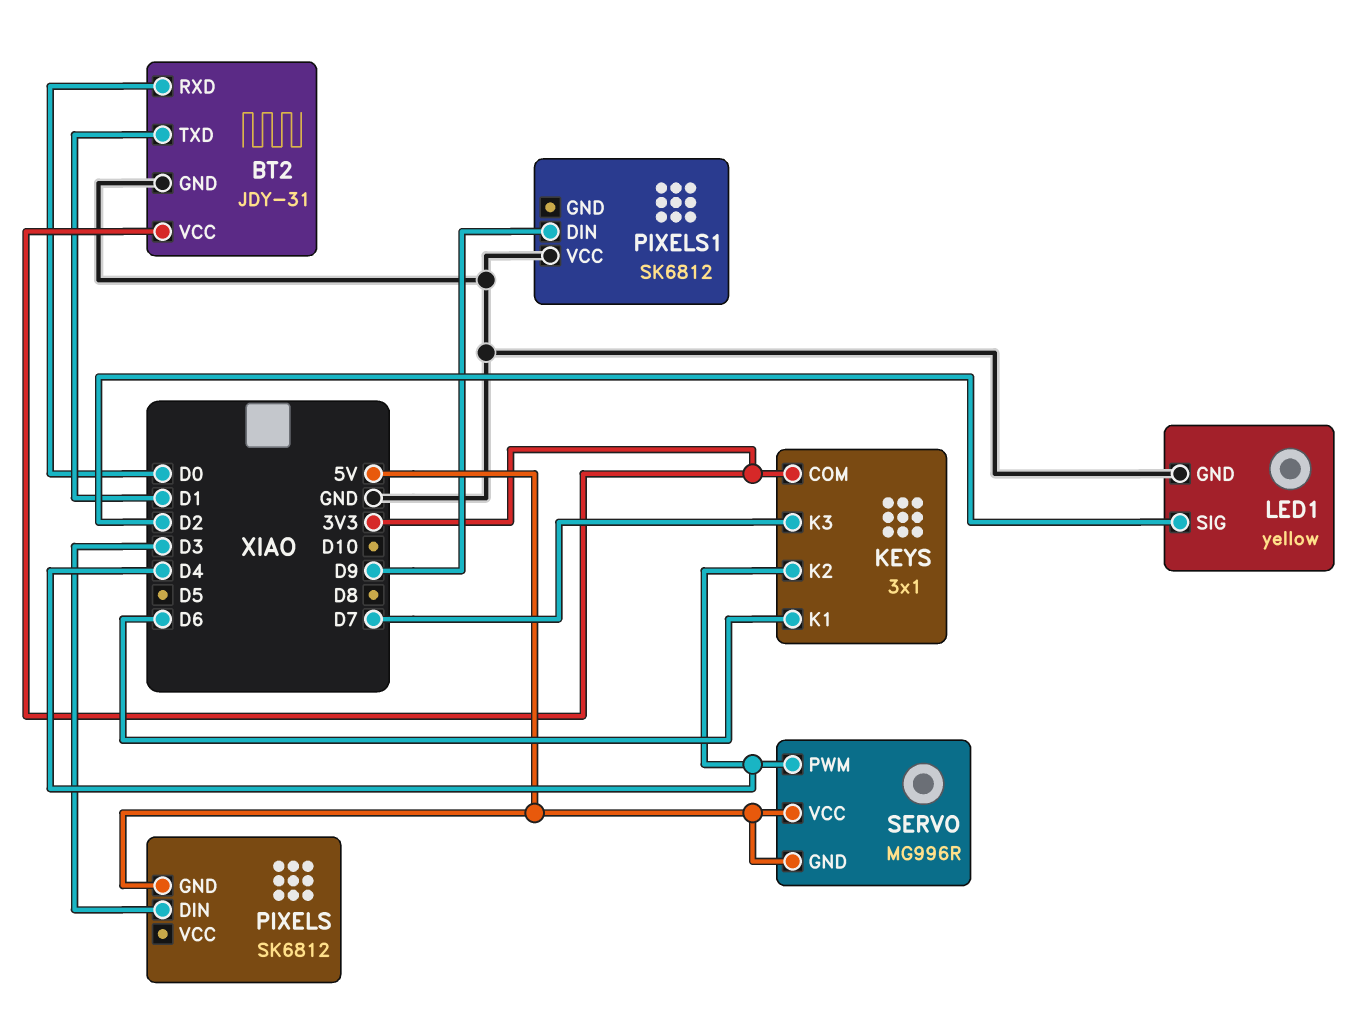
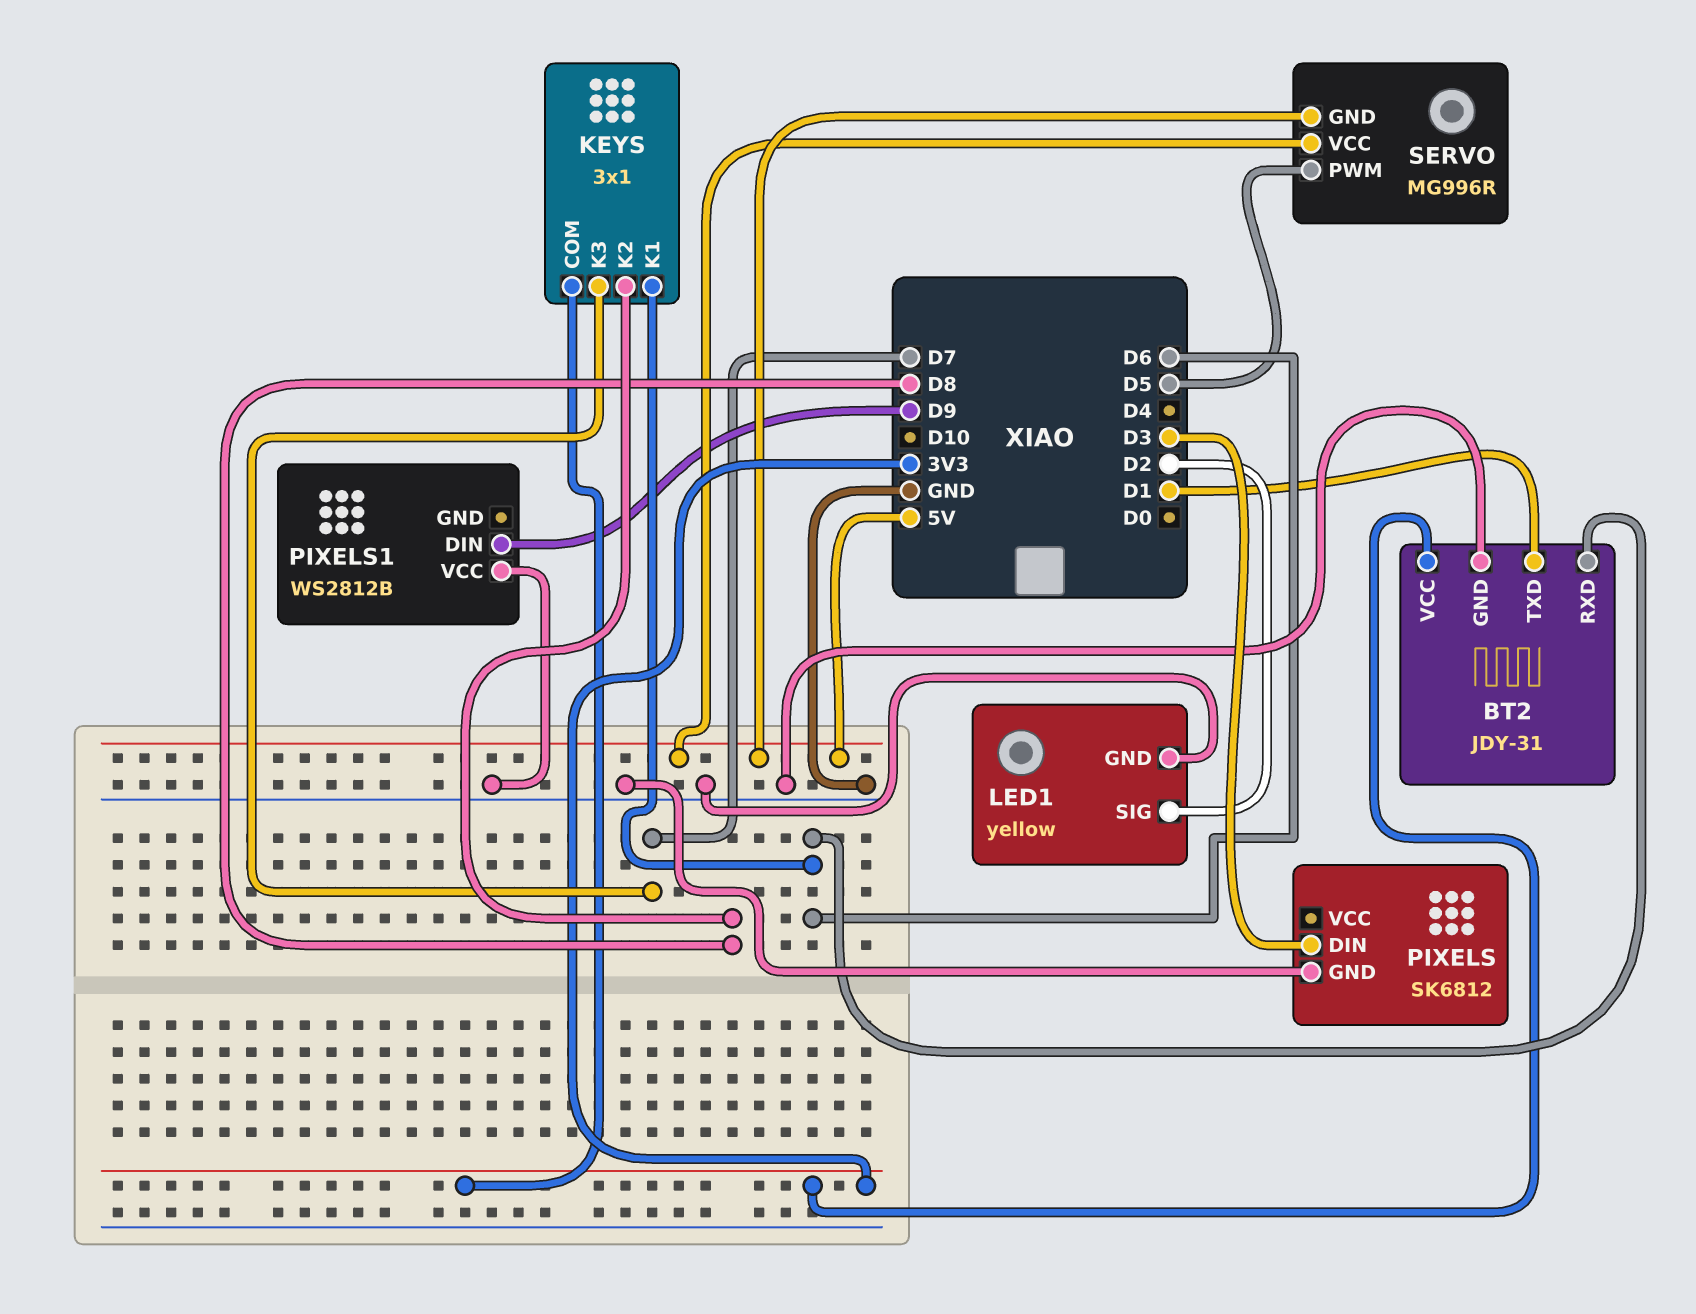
BT2 pin RXD: D0 -> D6
KEYS pin K2: D4 -> D8
PIXELS pin GND: 5V -> GND
PIXELS1: SK6812 -> WS2812B
SERVO pin PWM: D4 -> D5

